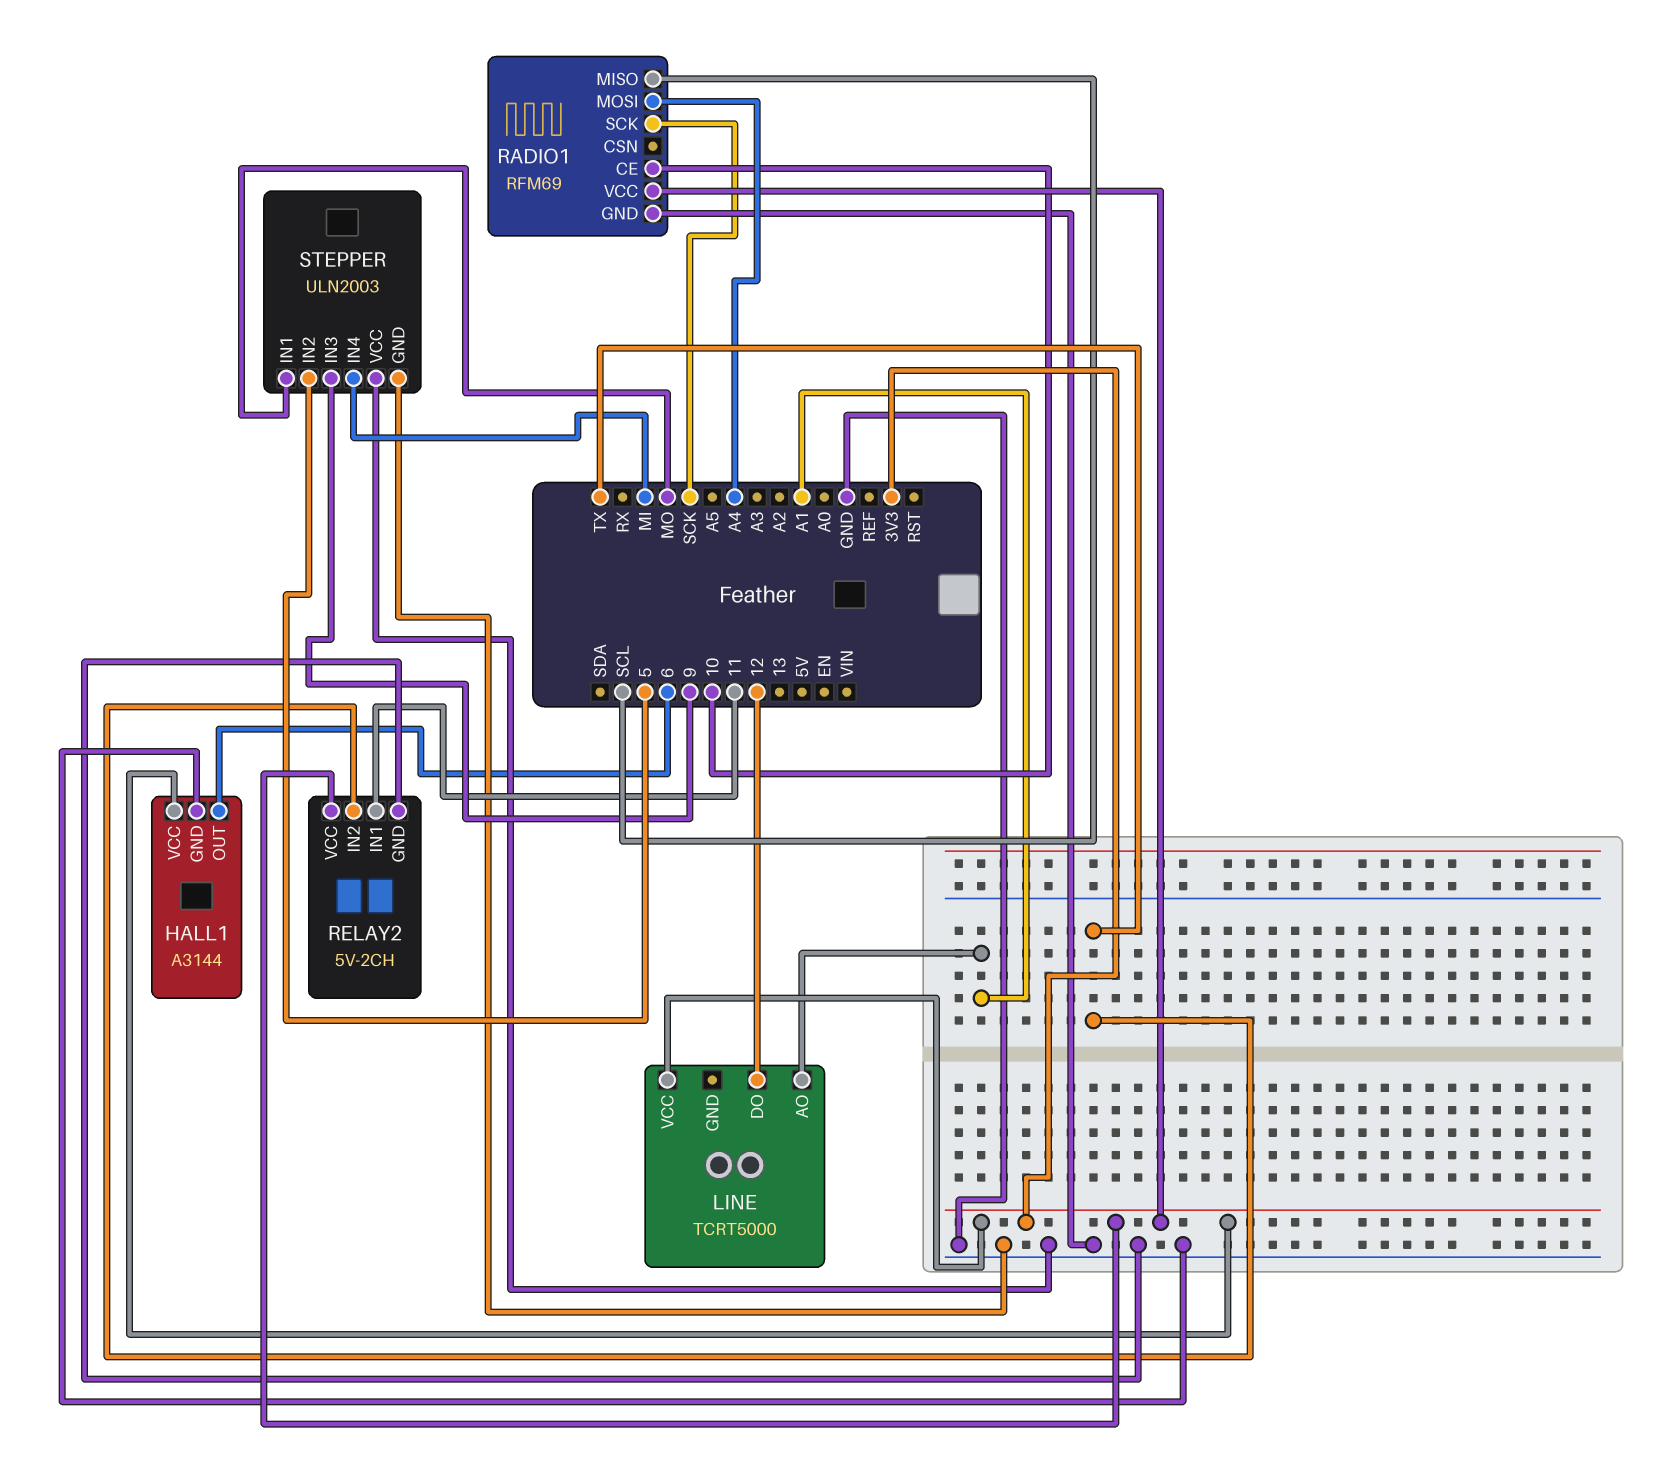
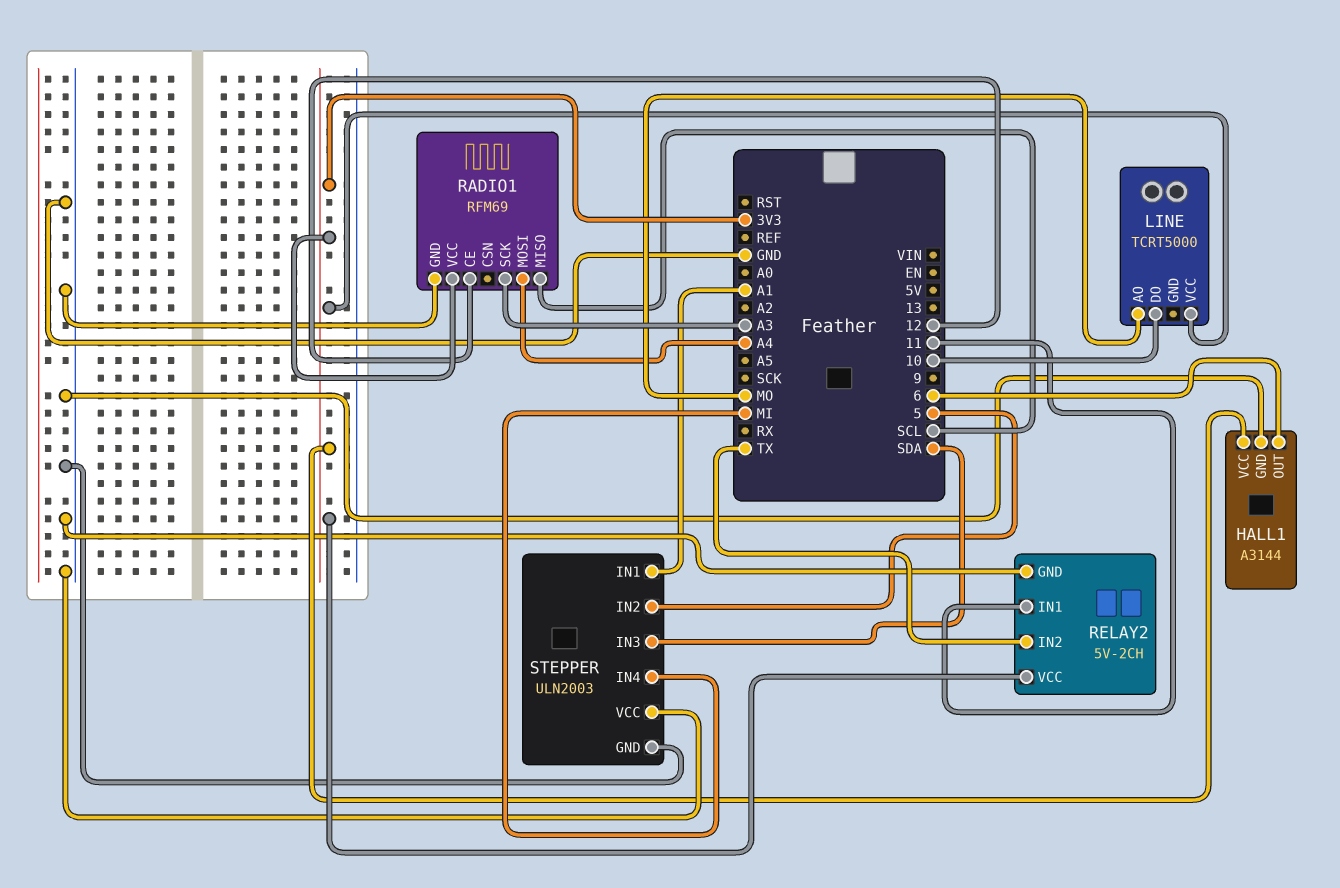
LINE pin AO: A1 -> MO
LINE pin DO: 12 -> 10
RADIO1 pin CE: 10 -> 12
RADIO1 pin SCK: SCK -> A3
STEPPER pin IN1: MO -> A1
STEPPER pin IN3: 9 -> SDA

